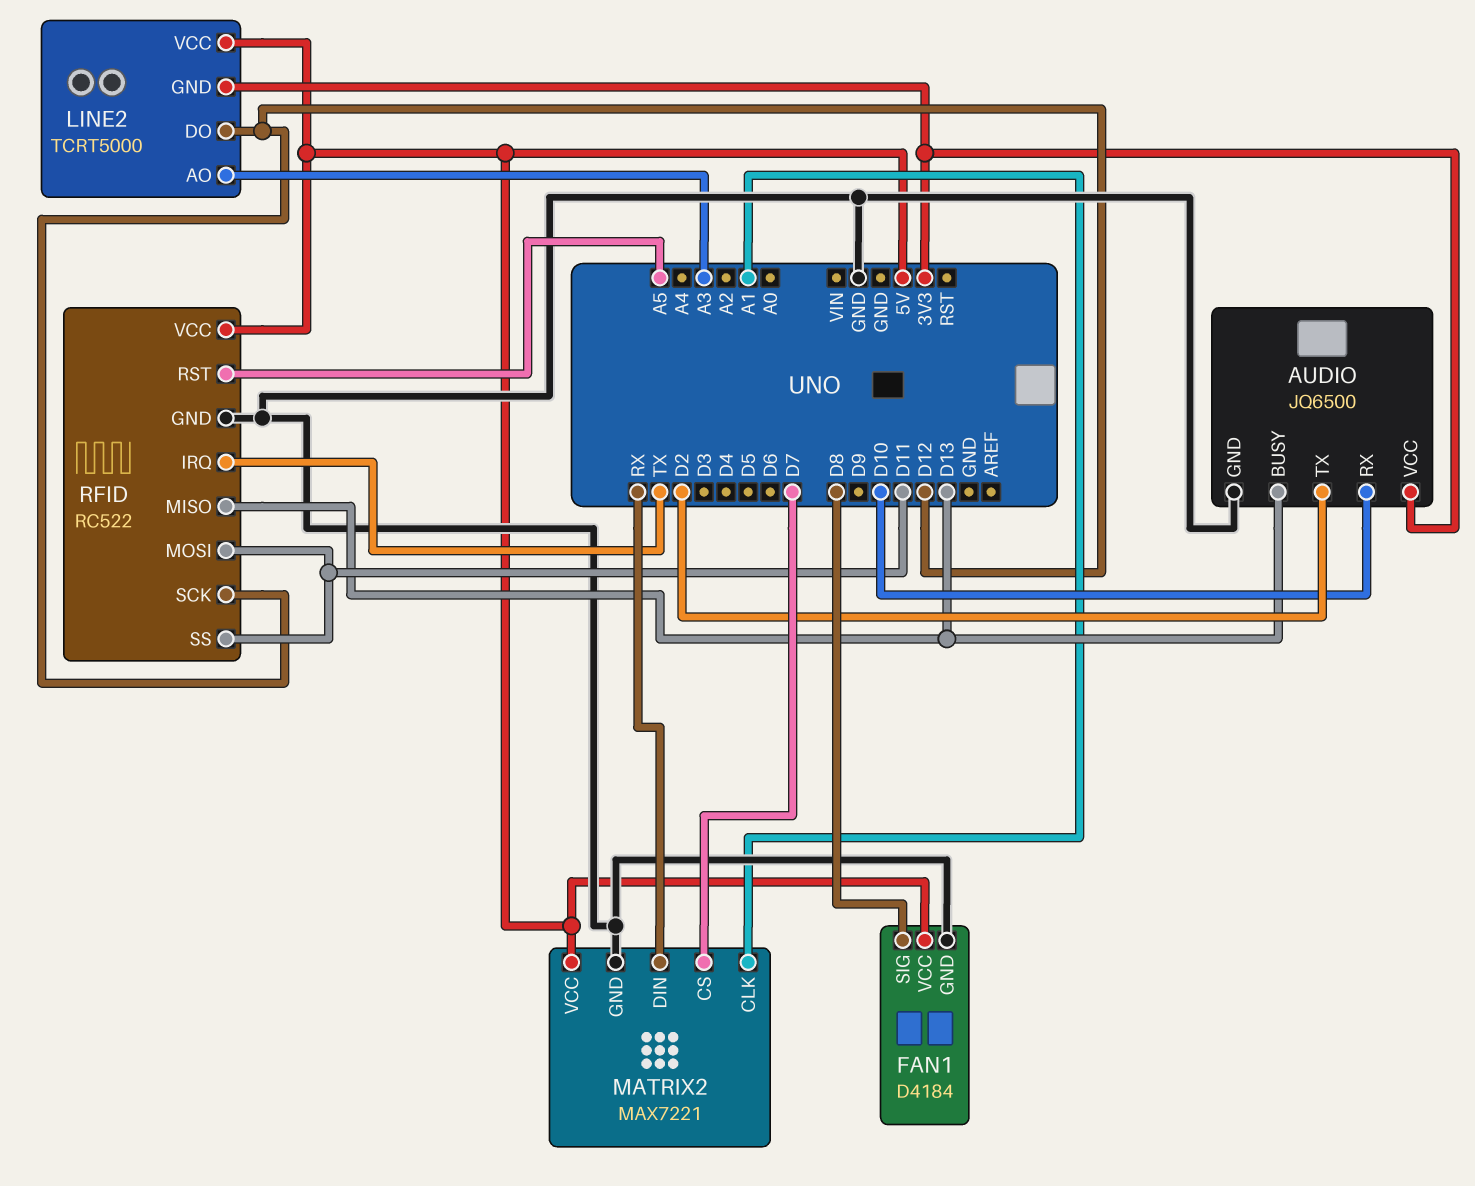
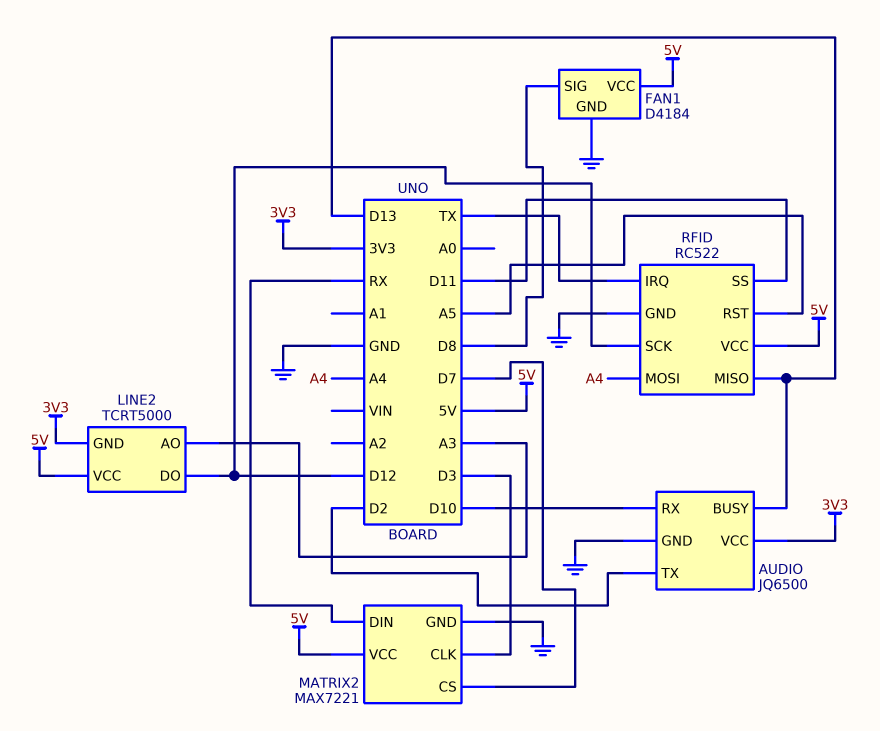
MATRIX2 pin CLK: A1 -> D3
RFID pin MOSI: D11 -> A4

